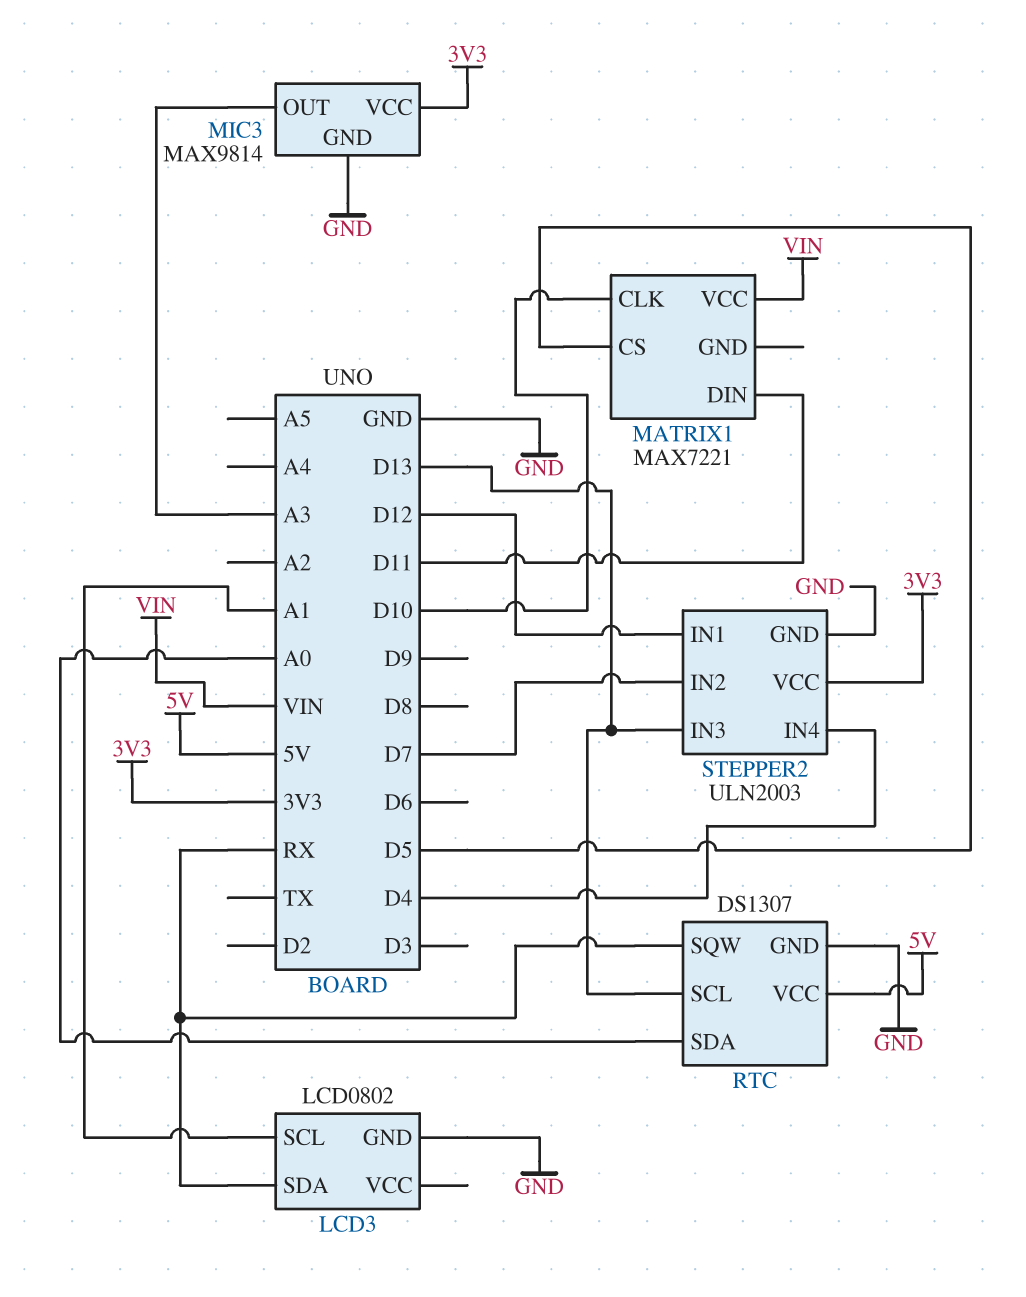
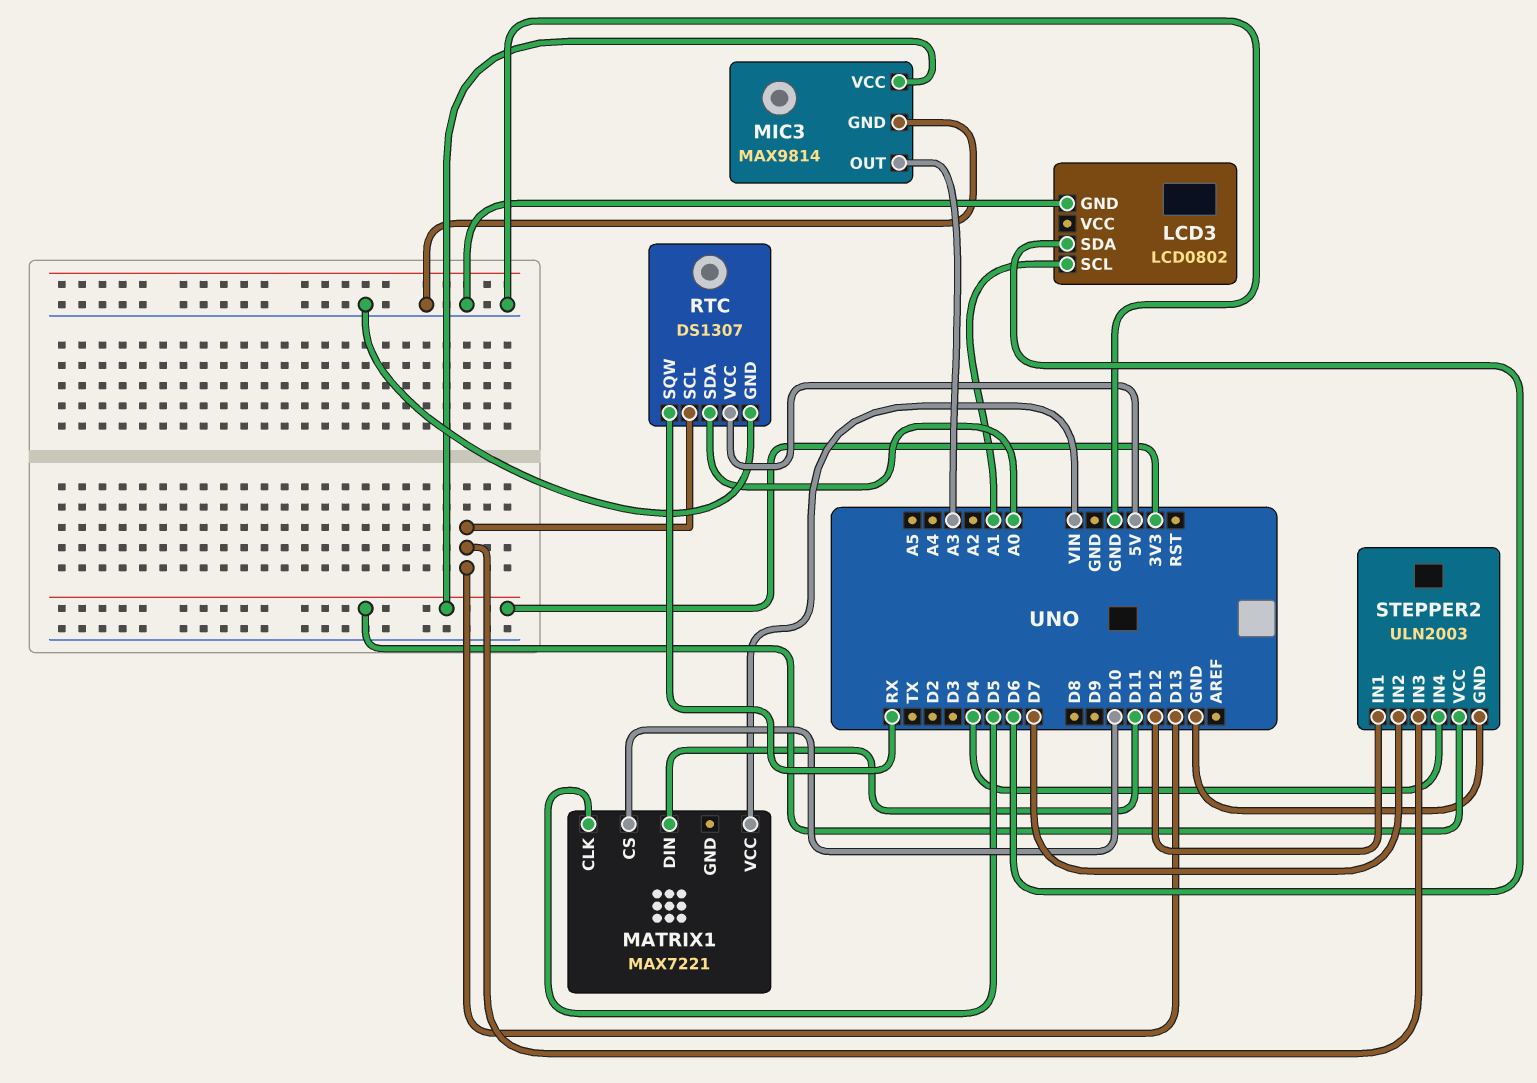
LCD3 pin SDA: RX -> D6
MATRIX1 pin CLK: D10 -> D5
MATRIX1 pin CS: D5 -> D10

